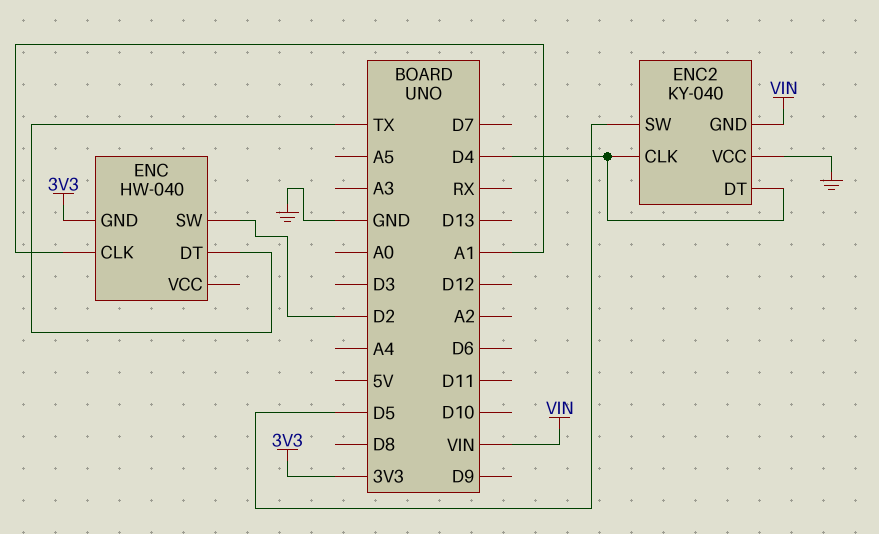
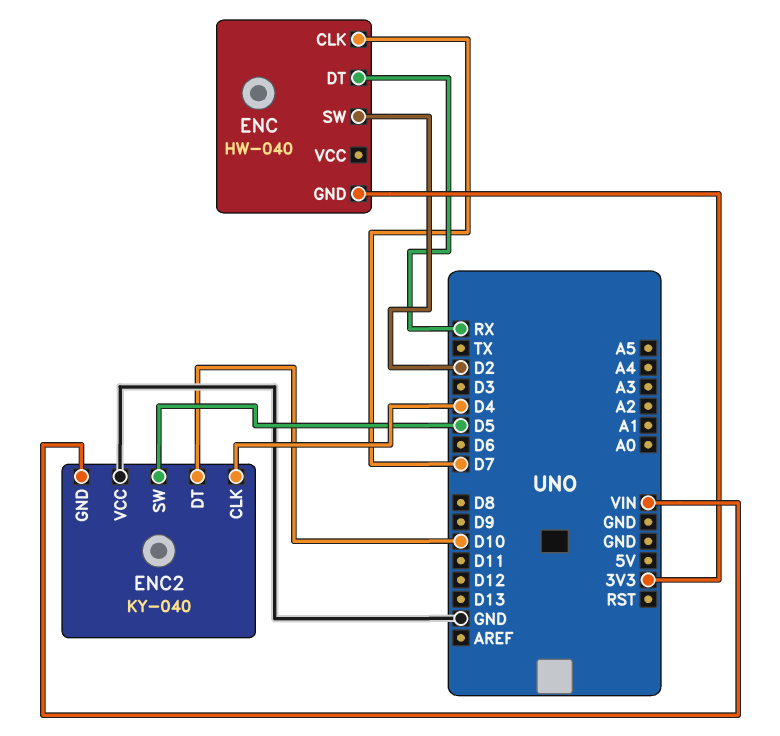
ENC pin CLK: A1 -> D7
ENC pin DT: TX -> RX
ENC2 pin DT: D4 -> D10

